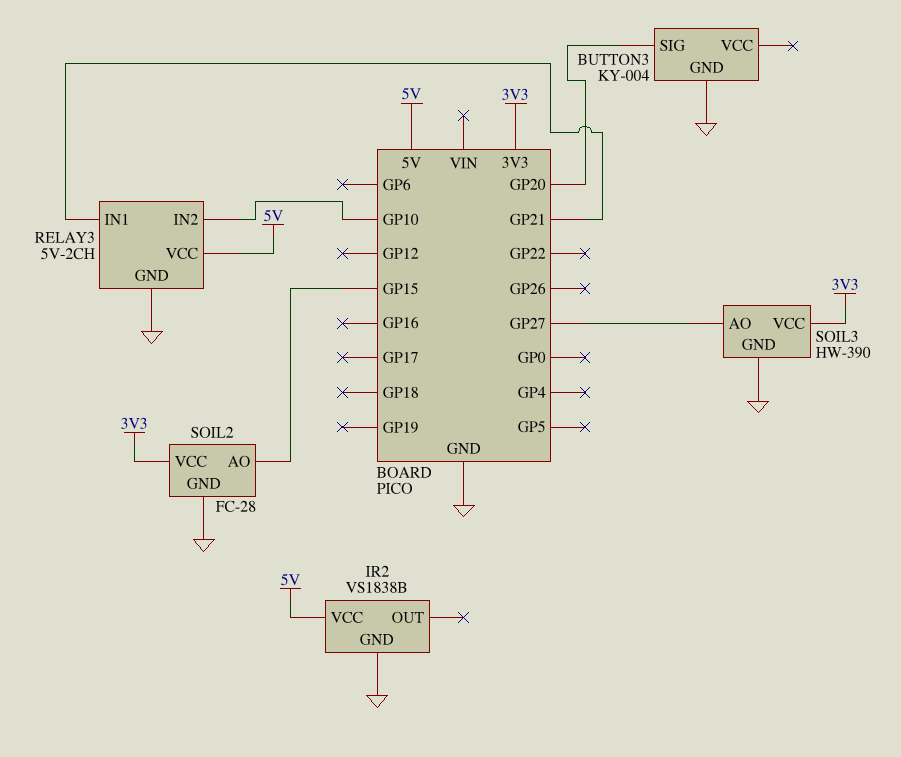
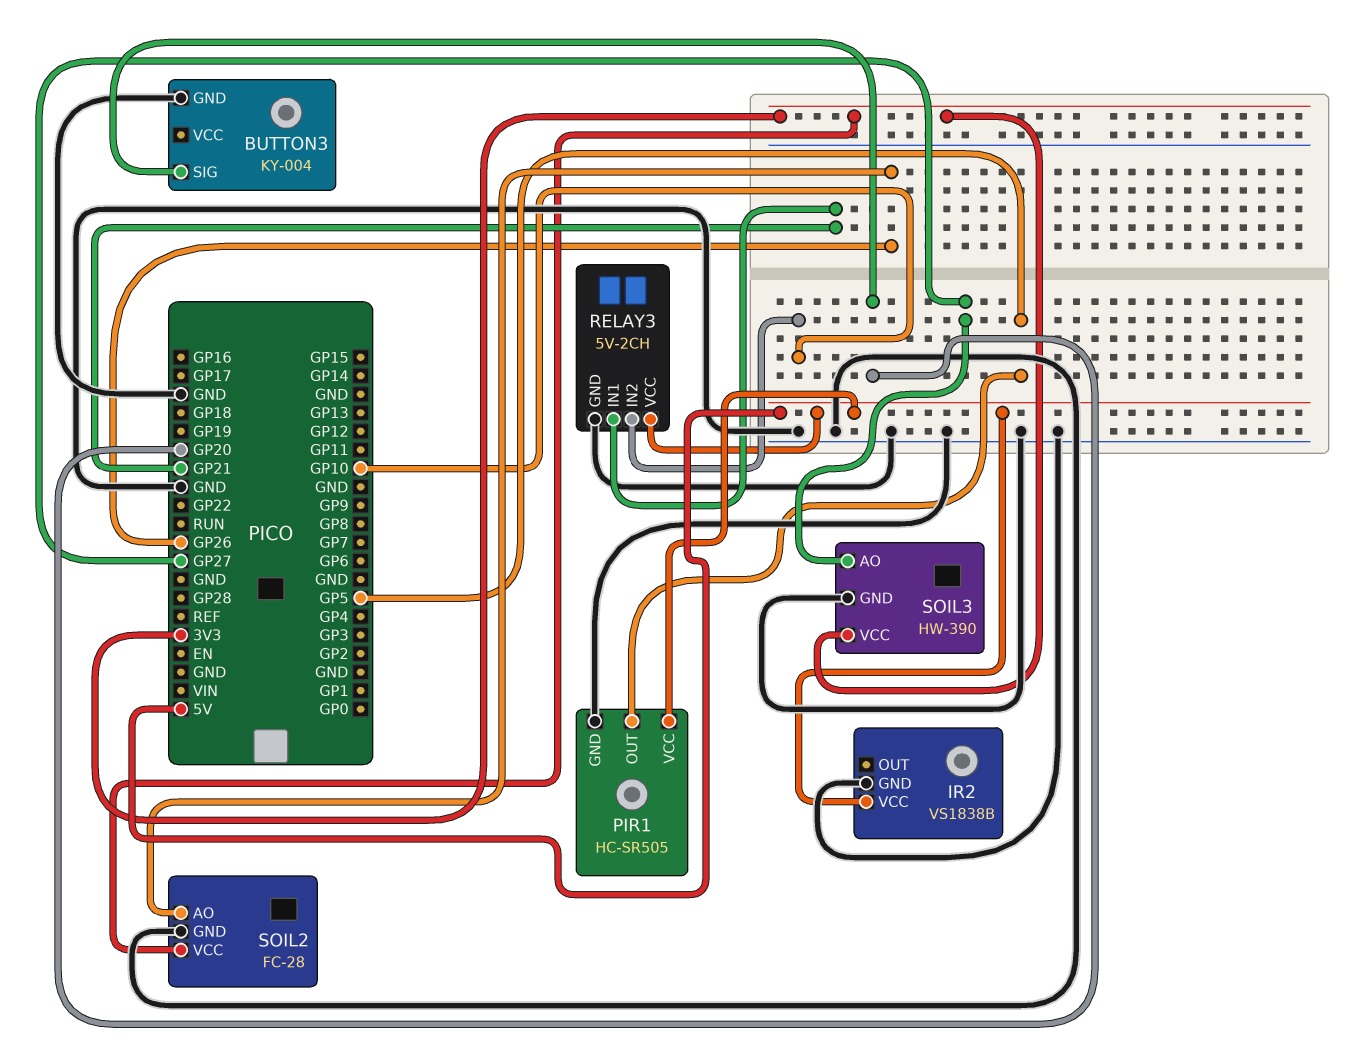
PIR1: none -> HC-SR505
PIR1 pin GND: none -> GND
PIR1 pin OUT: none -> GP5
PIR1 pin VCC: none -> 5V
SOIL2 pin AO: GP15 -> GP26

